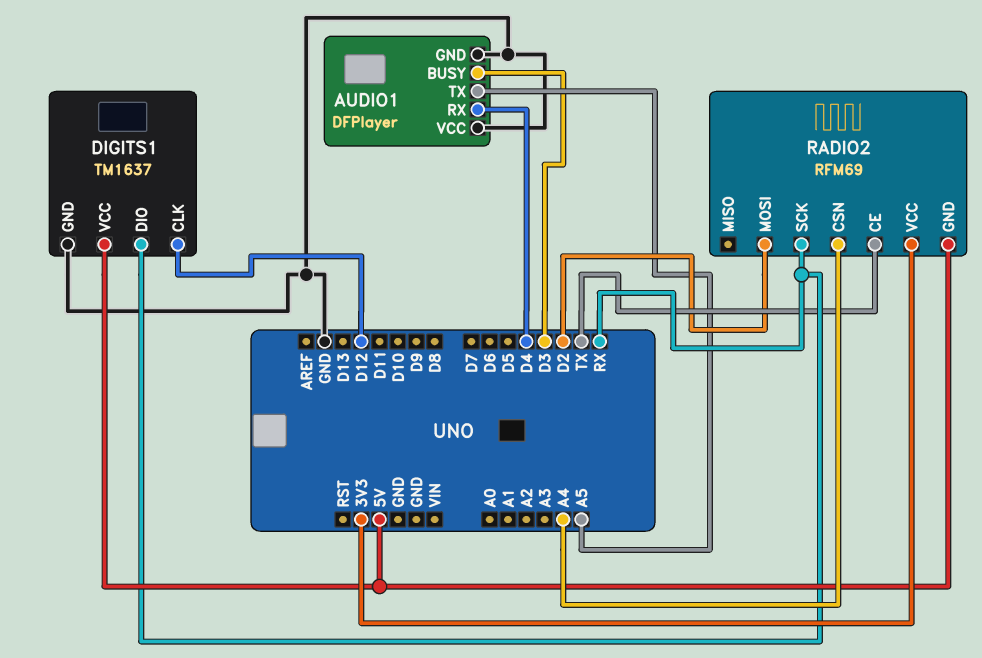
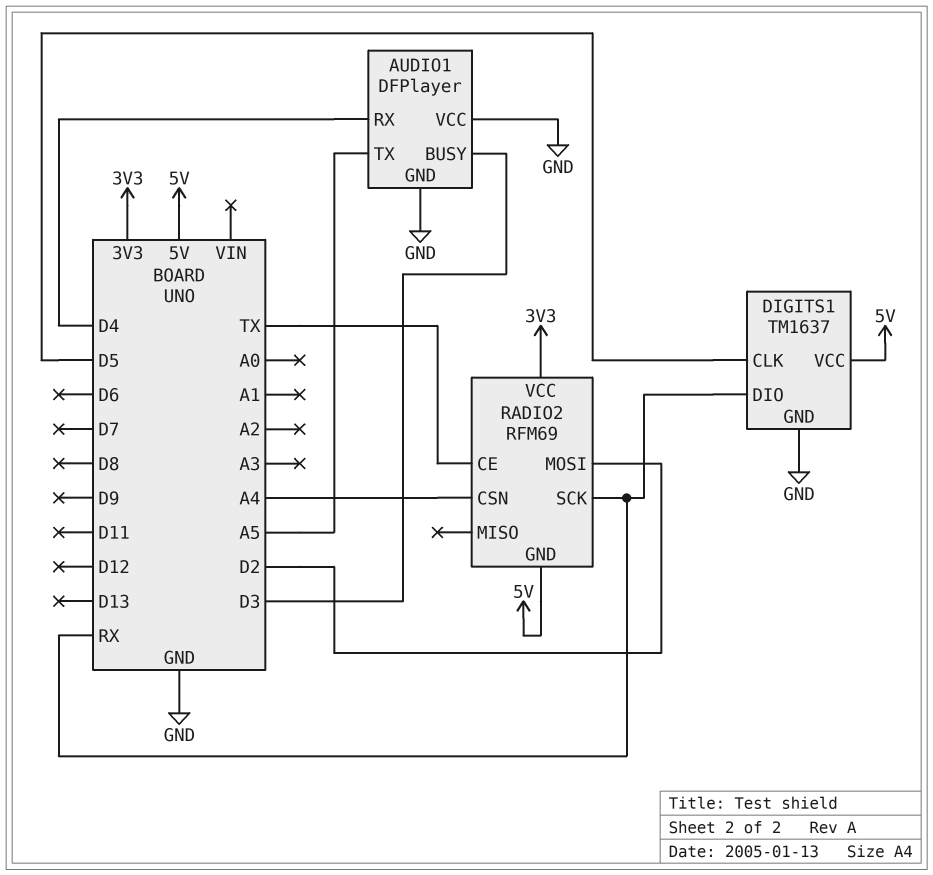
DIGITS1 pin CLK: D12 -> D5

